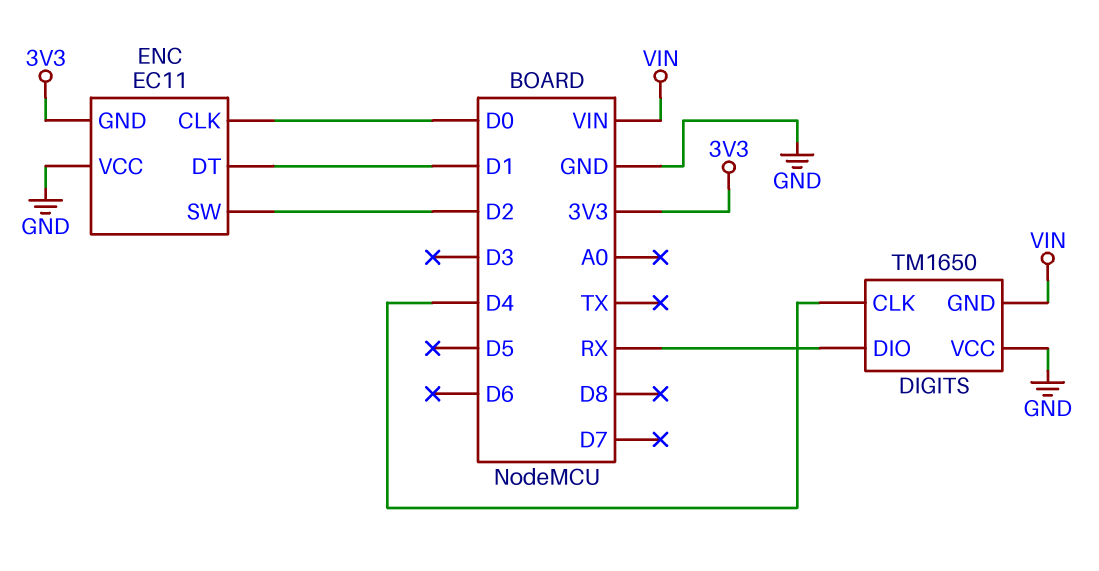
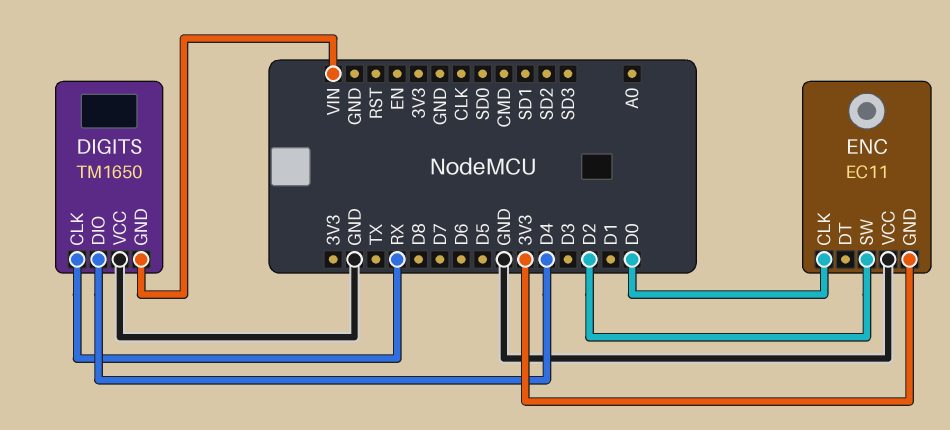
DIGITS pin CLK: D4 -> RX
DIGITS pin DIO: RX -> D4
ENC pin DT: D1 -> none

